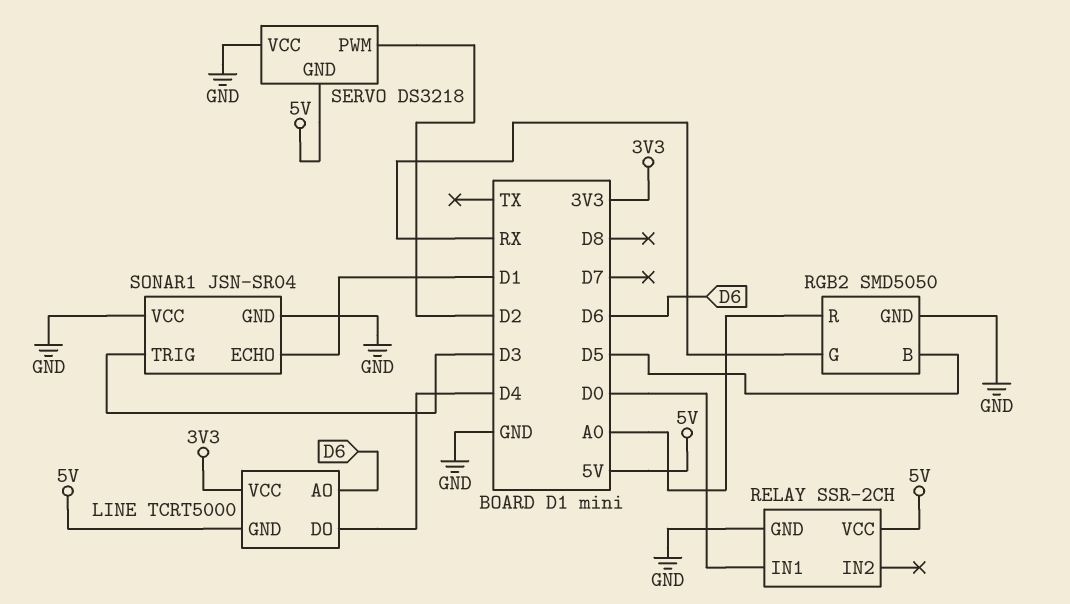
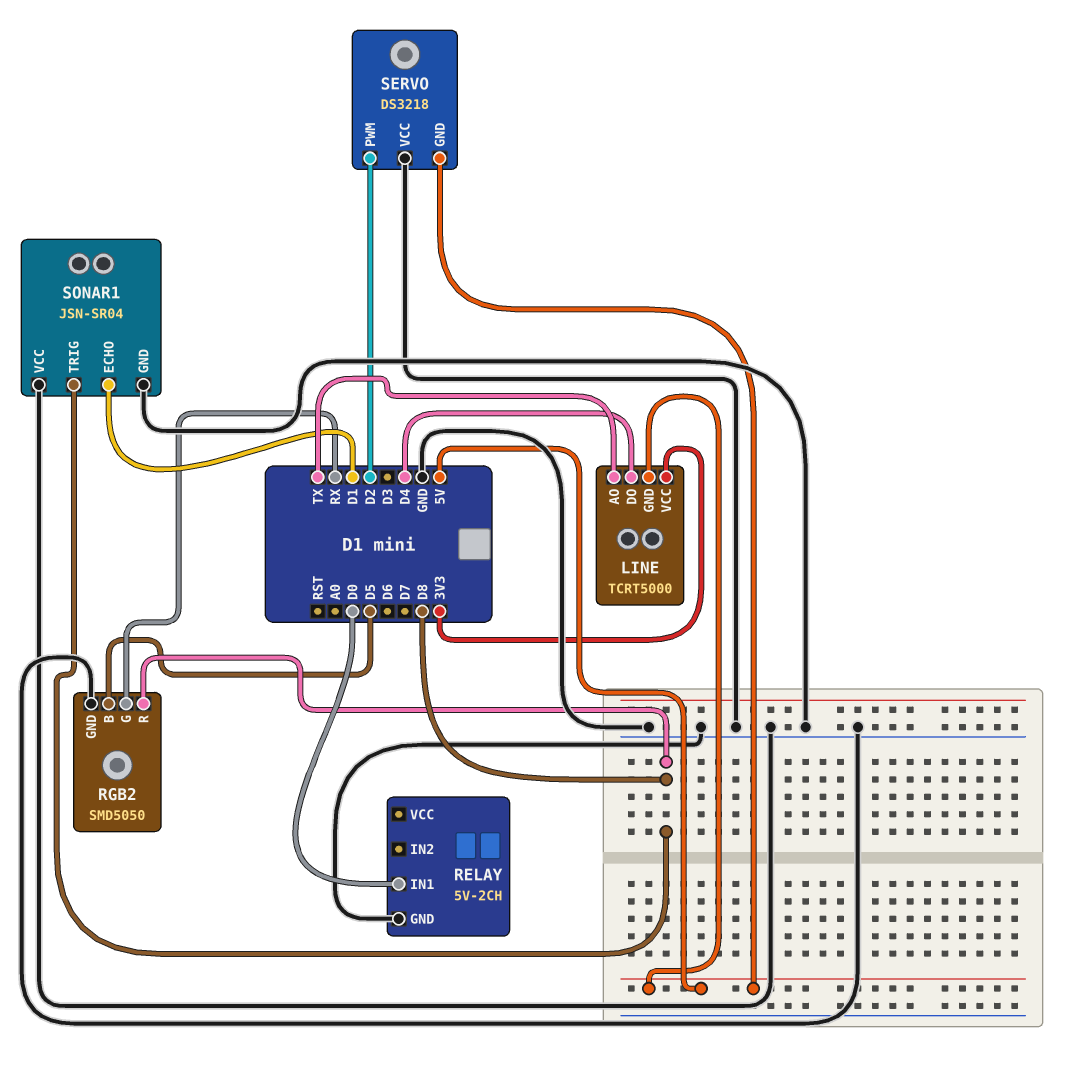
LINE pin AO: D6 -> TX
RELAY: SSR-2CH -> 5V-2CH
RELAY pin VCC: 5V -> none
RGB2 pin R: A0 -> D8
SONAR1 pin TRIG: D3 -> D8

